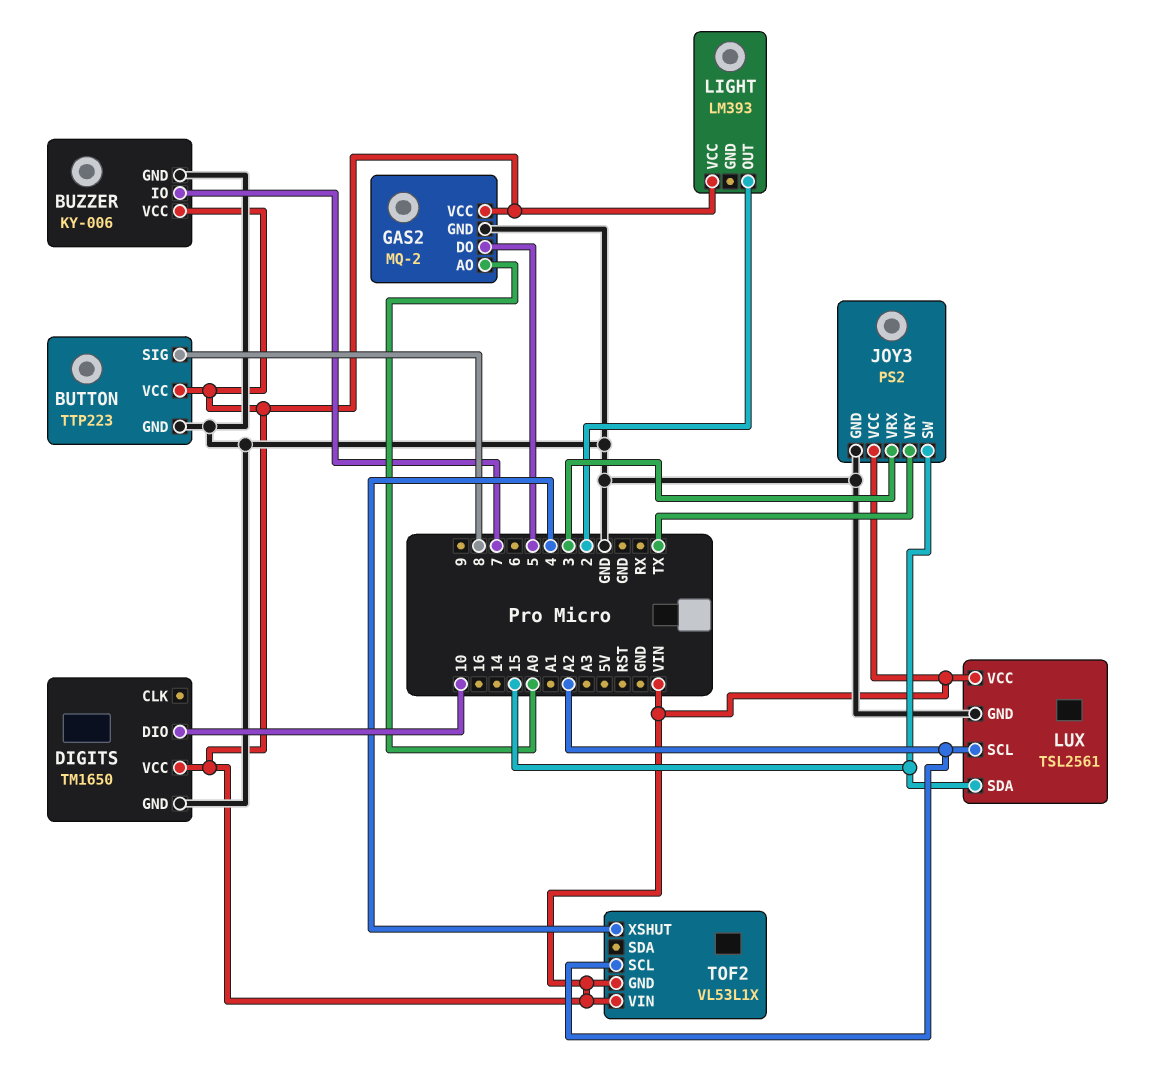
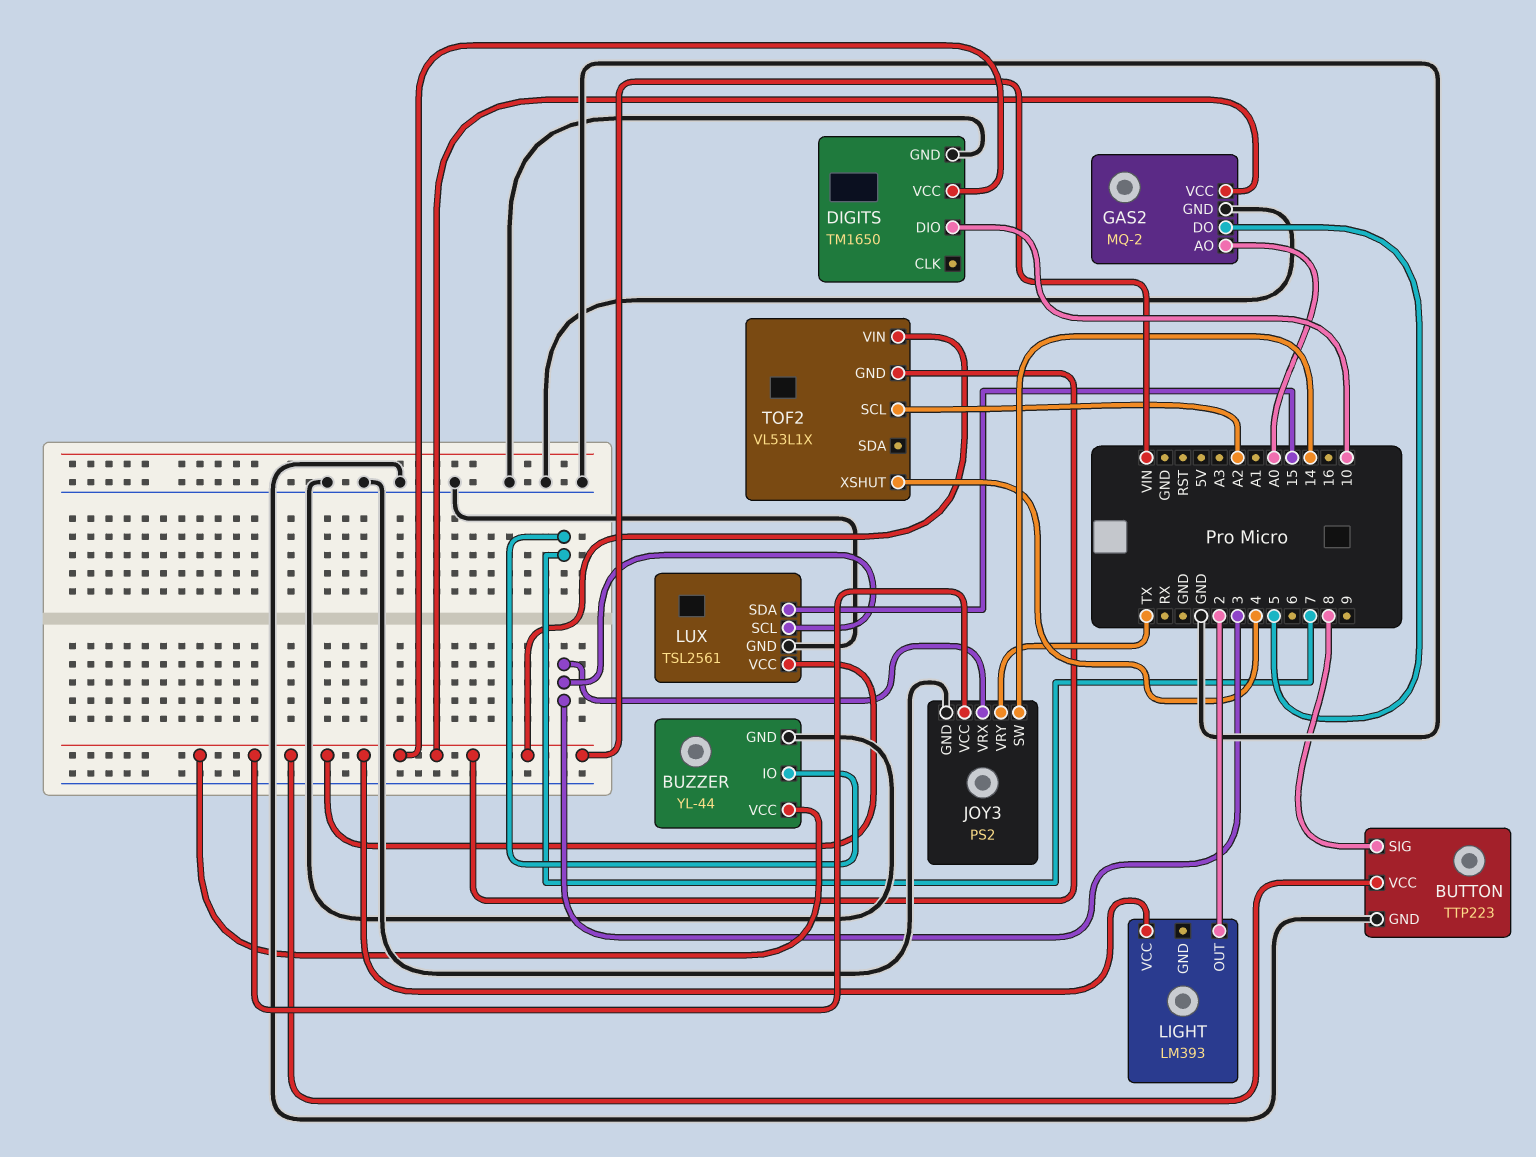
BUZZER: KY-006 -> YL-44
JOY3 pin SW: 15 -> 14
LUX pin SCL: A2 -> 3

